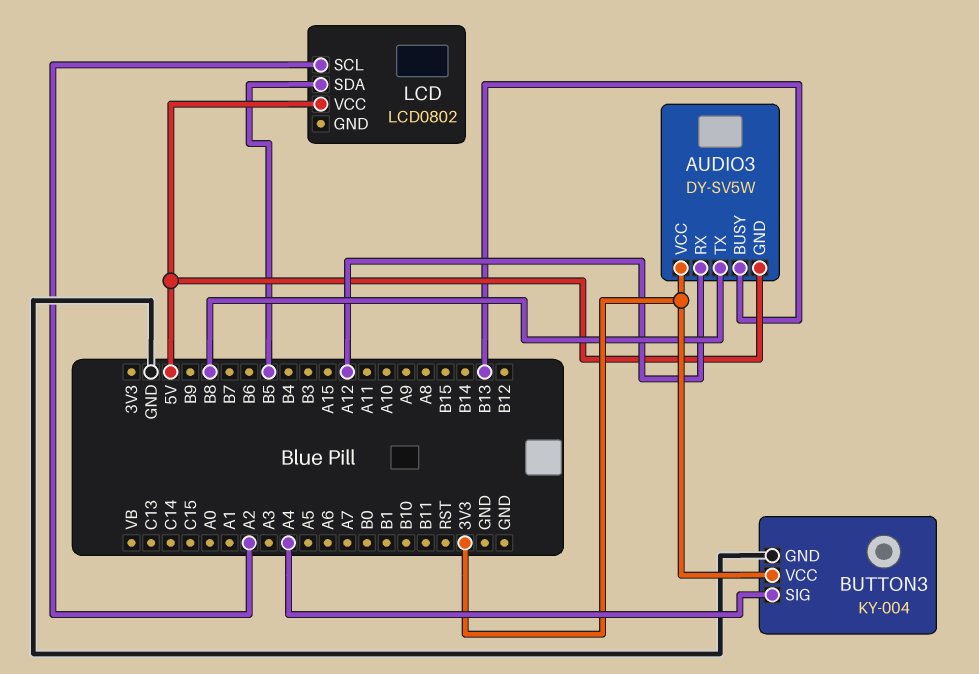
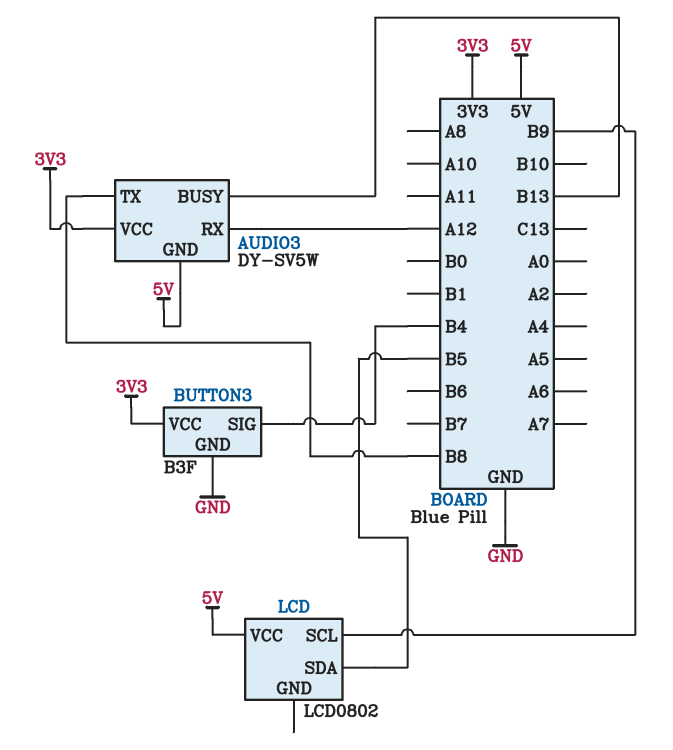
BUTTON3: KY-004 -> B3F
BUTTON3 pin SIG: A4 -> B4
LCD pin SCL: A2 -> B9

